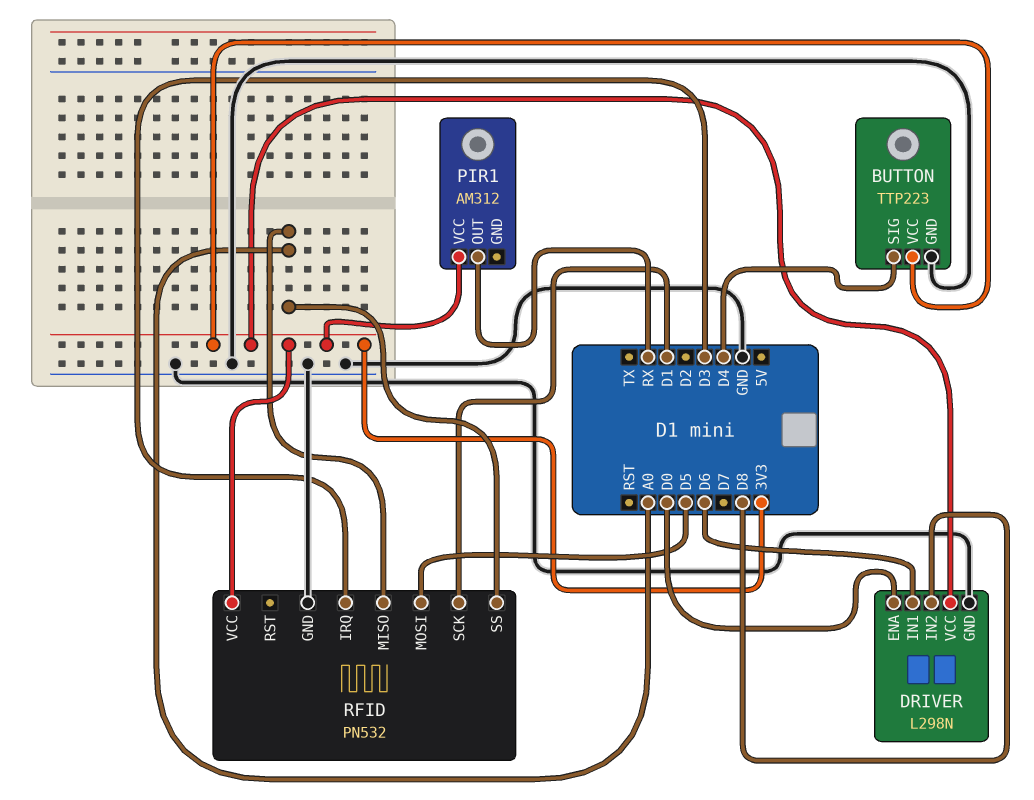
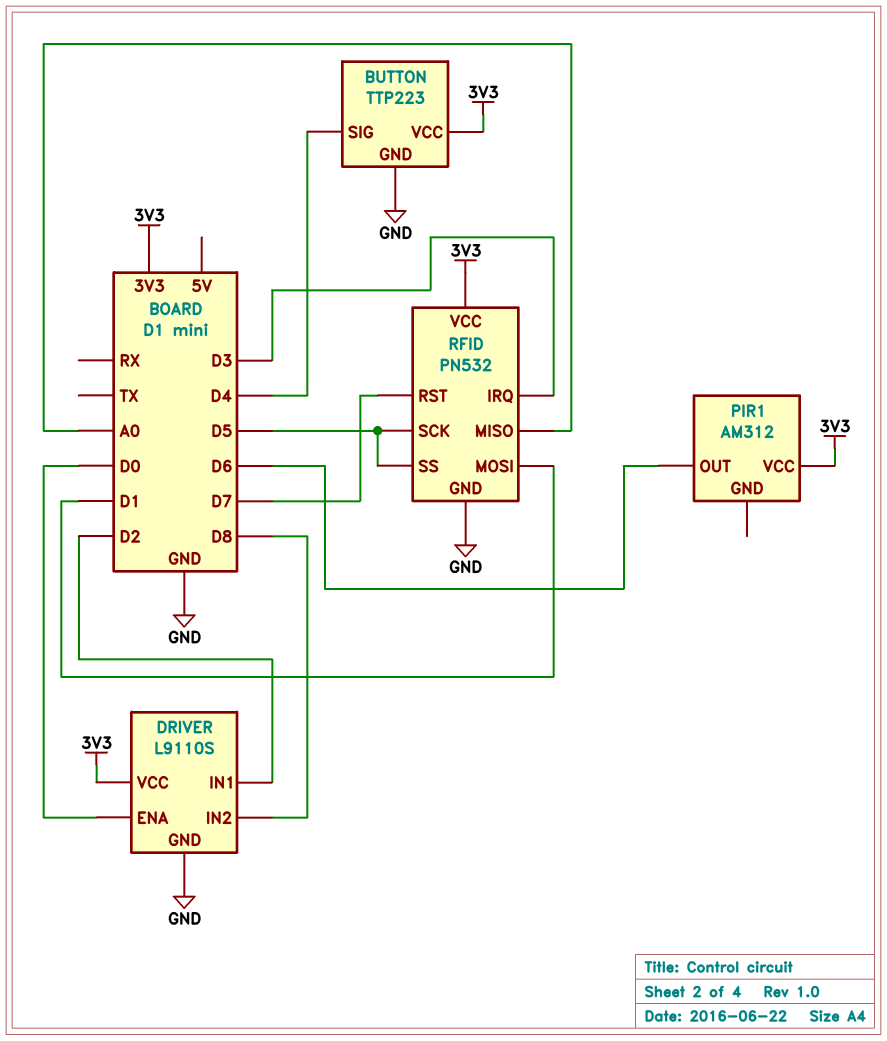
DRIVER: L298N -> L9110S
DRIVER pin IN1: D6 -> D2
PIR1 pin OUT: RX -> D6
RFID pin MOSI: D5 -> D1
RFID pin RST: none -> D7
RFID pin SCK: D1 -> D5
RFID pin SS: A0 -> D5

